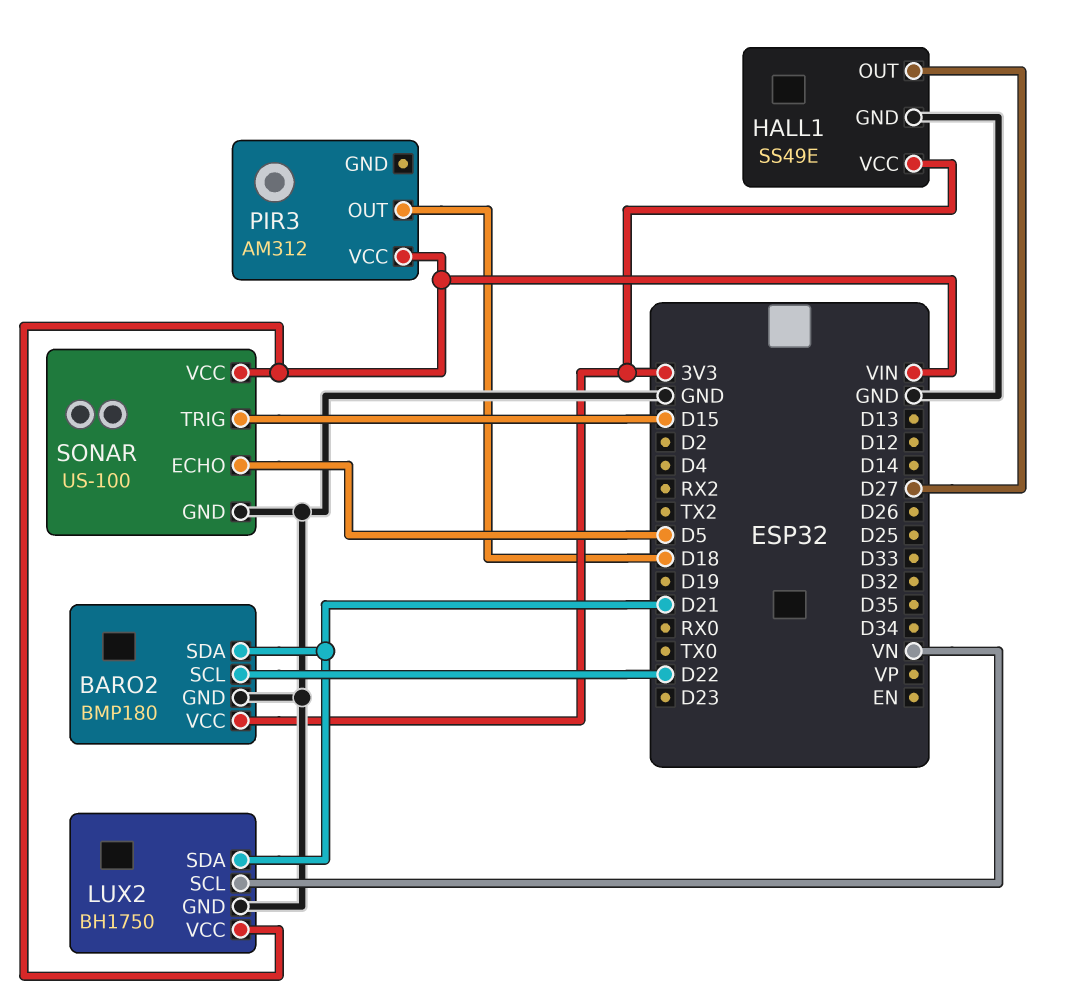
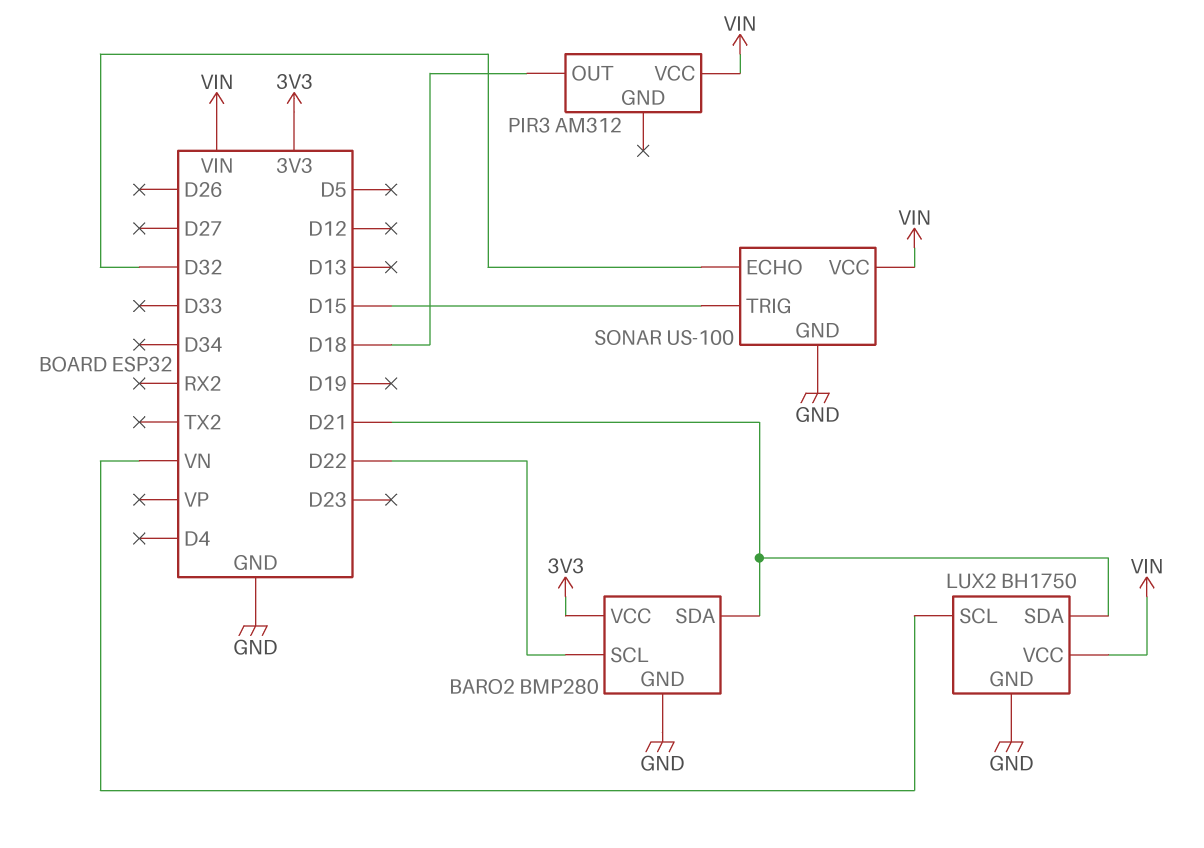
BARO2: BMP180 -> BMP280
HALL1: SS49E -> none
HALL1 pin GND: GND -> none
HALL1 pin OUT: D27 -> none
HALL1 pin VCC: 3V3 -> none
SONAR pin ECHO: D5 -> D32

